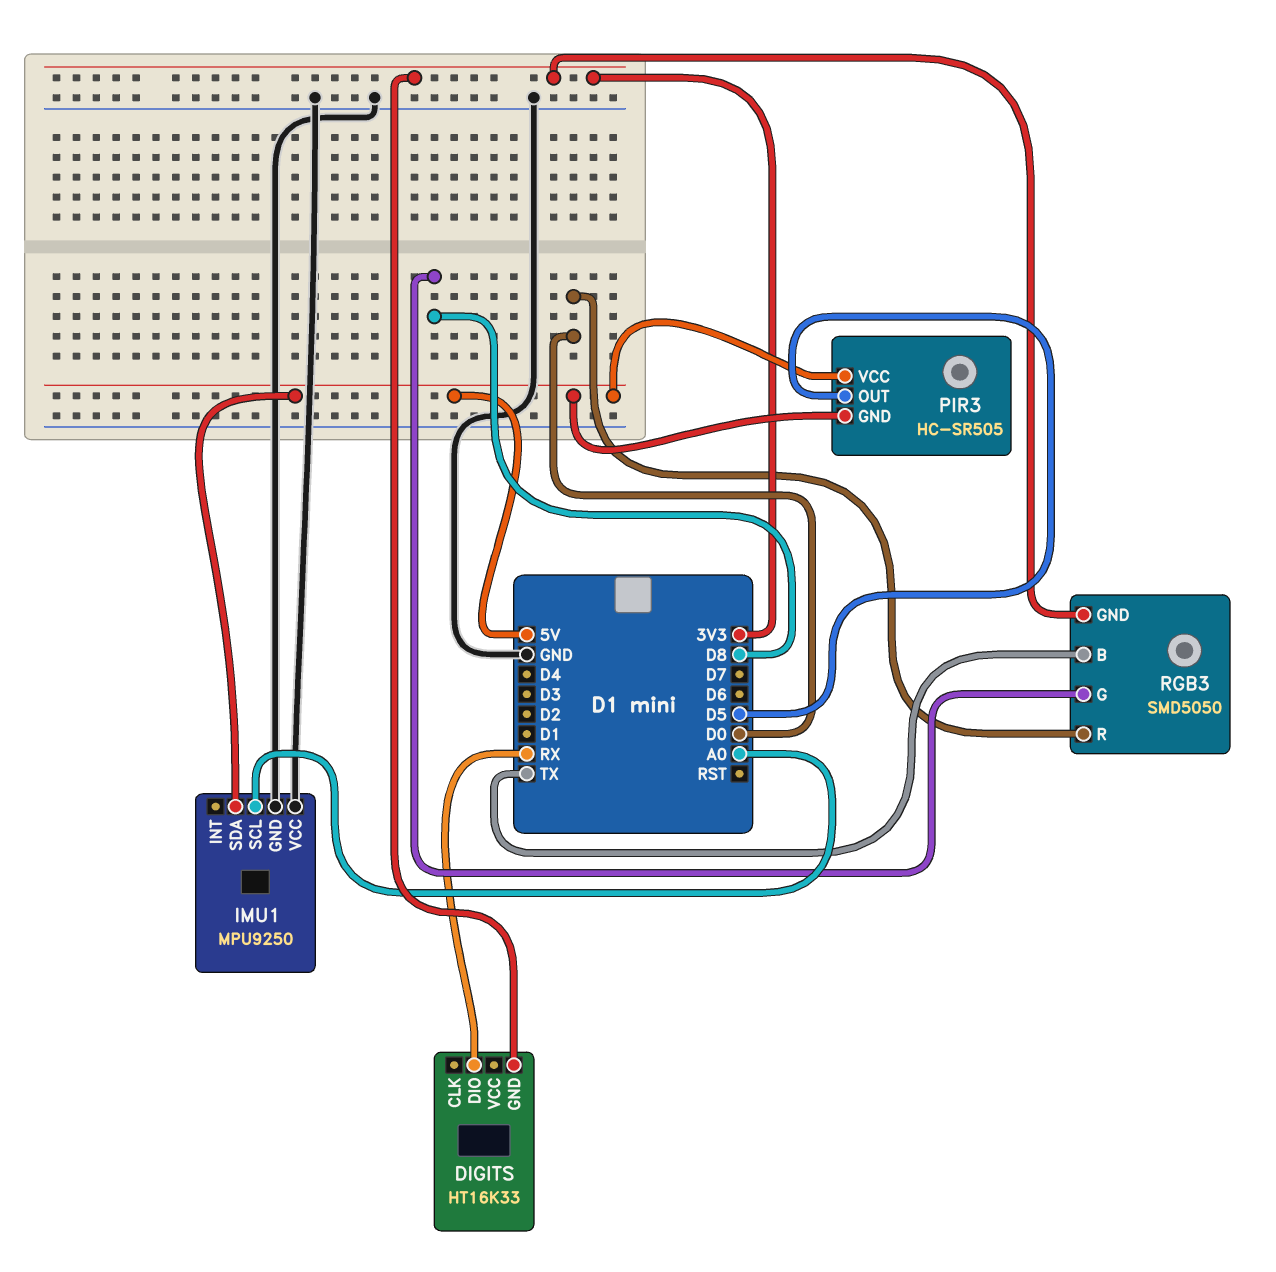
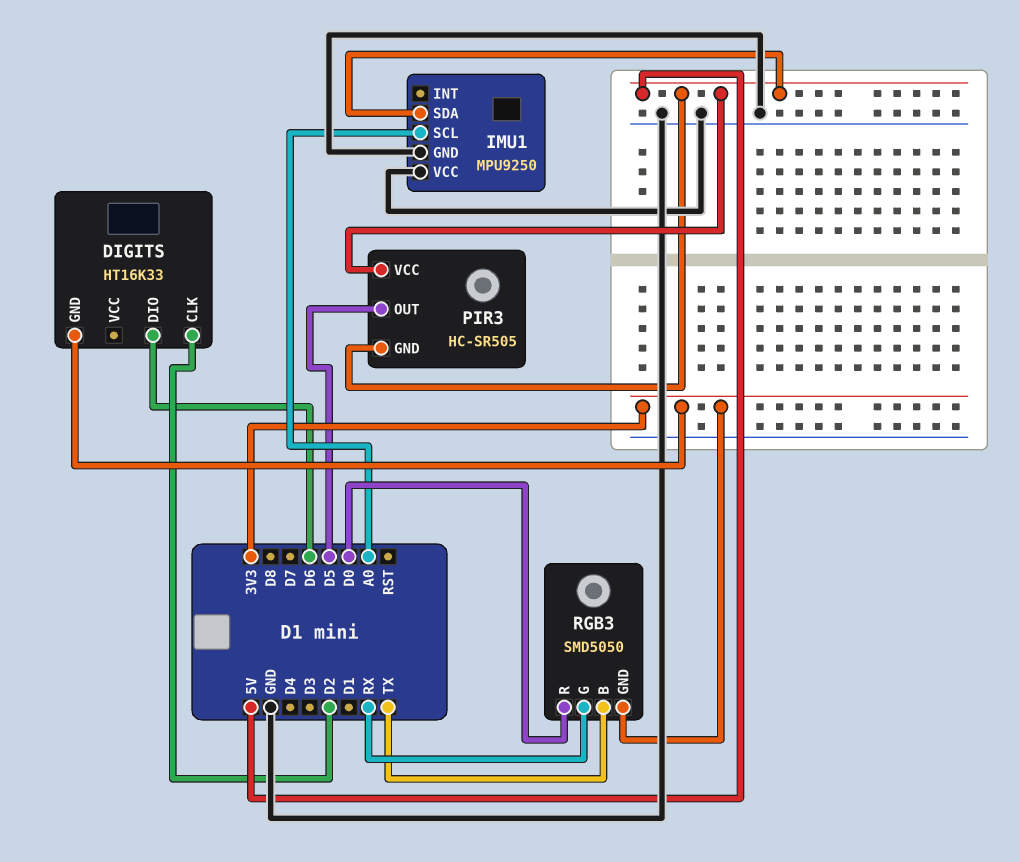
DIGITS pin CLK: none -> D2
DIGITS pin DIO: RX -> D6
RGB3 pin G: D8 -> RX

